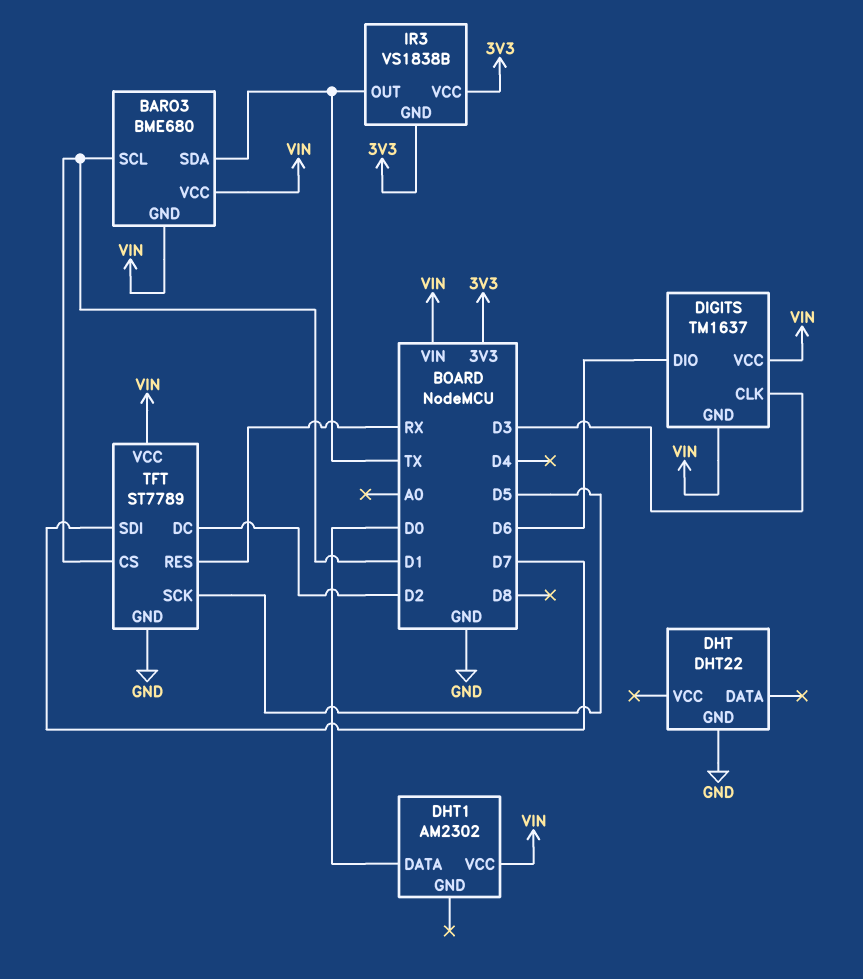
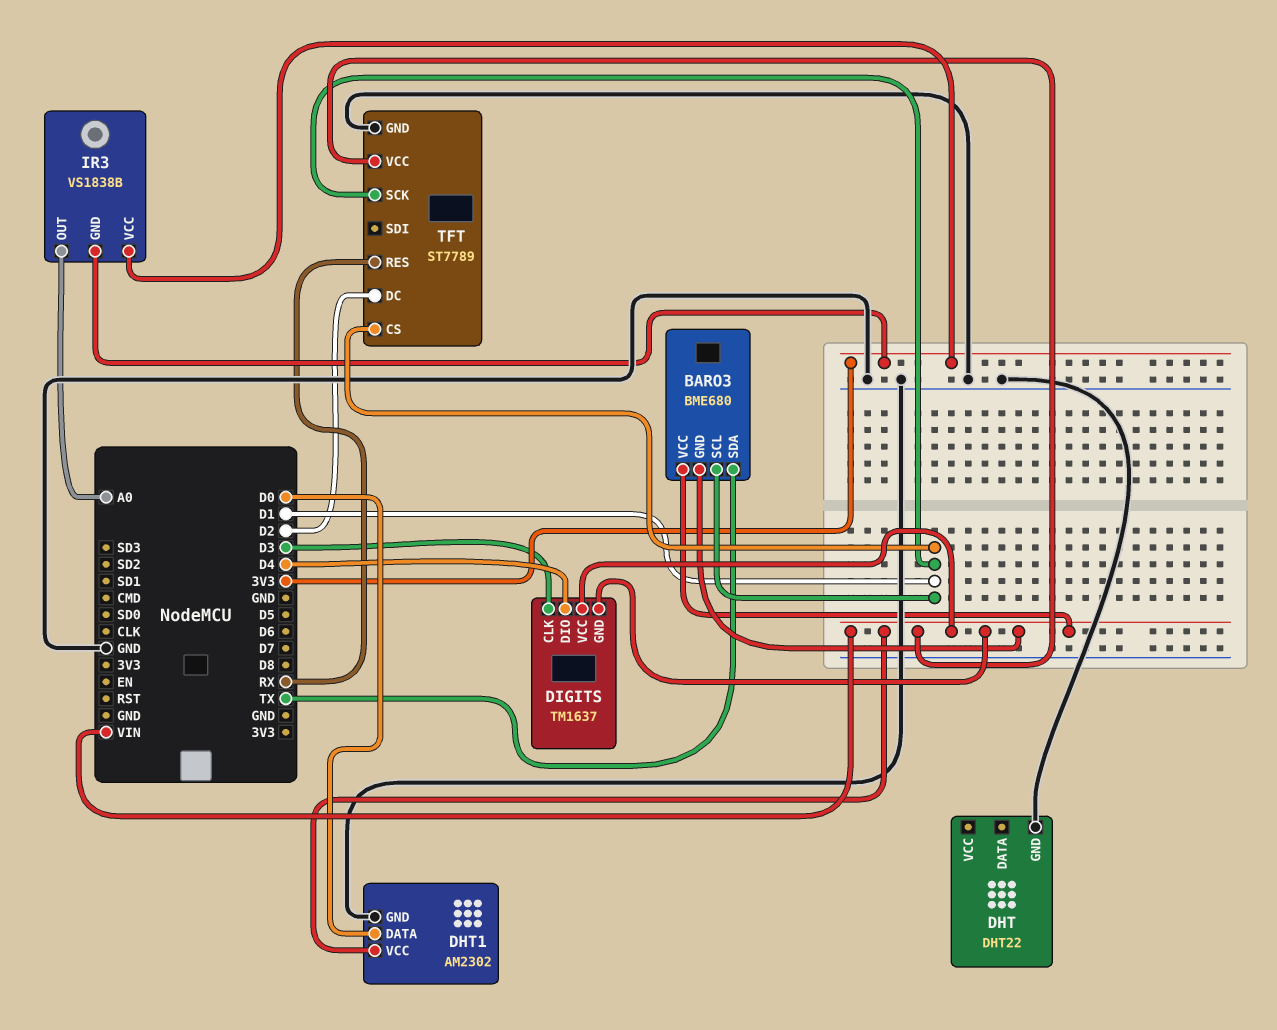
DHT1 pin GND: none -> GND
DIGITS pin DIO: D6 -> D4
IR3 pin OUT: TX -> A0
TFT pin SCK: D5 -> D1
TFT pin SDI: D7 -> none

